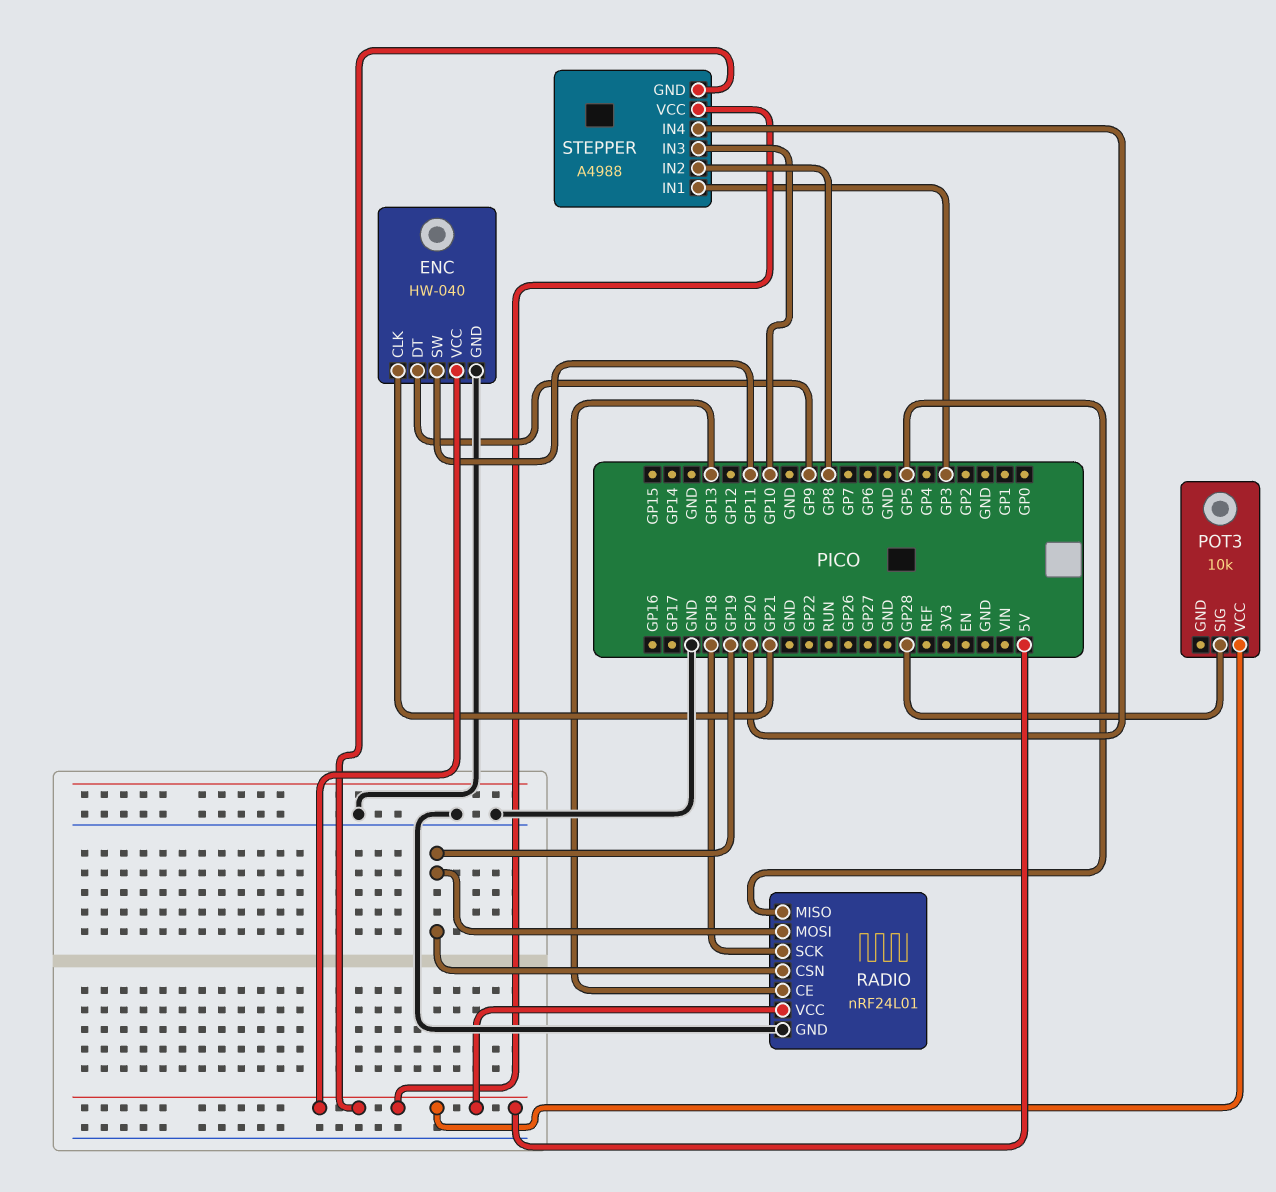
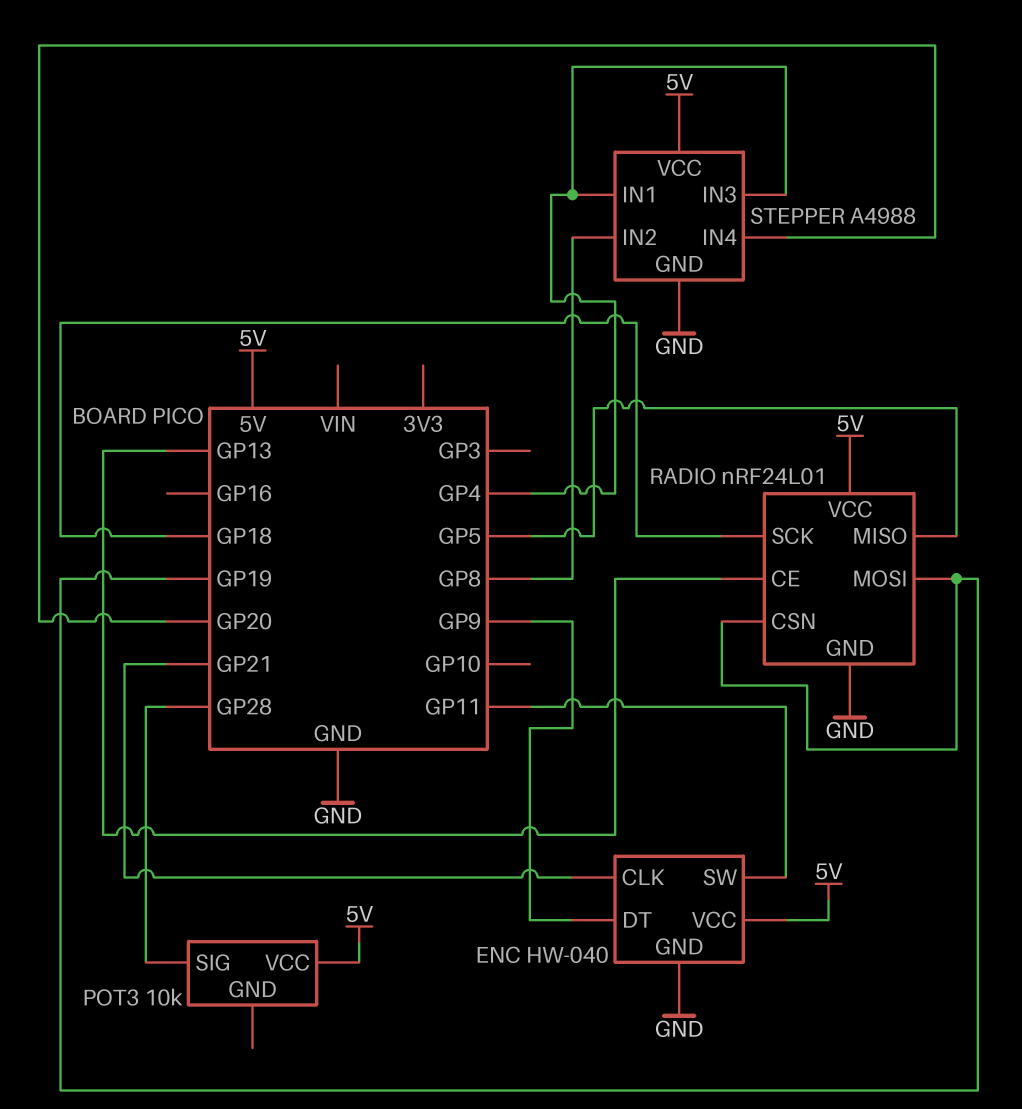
STEPPER pin GND: 5V -> GND
STEPPER pin IN1: GP3 -> GP4
STEPPER pin IN3: GP10 -> GP4

